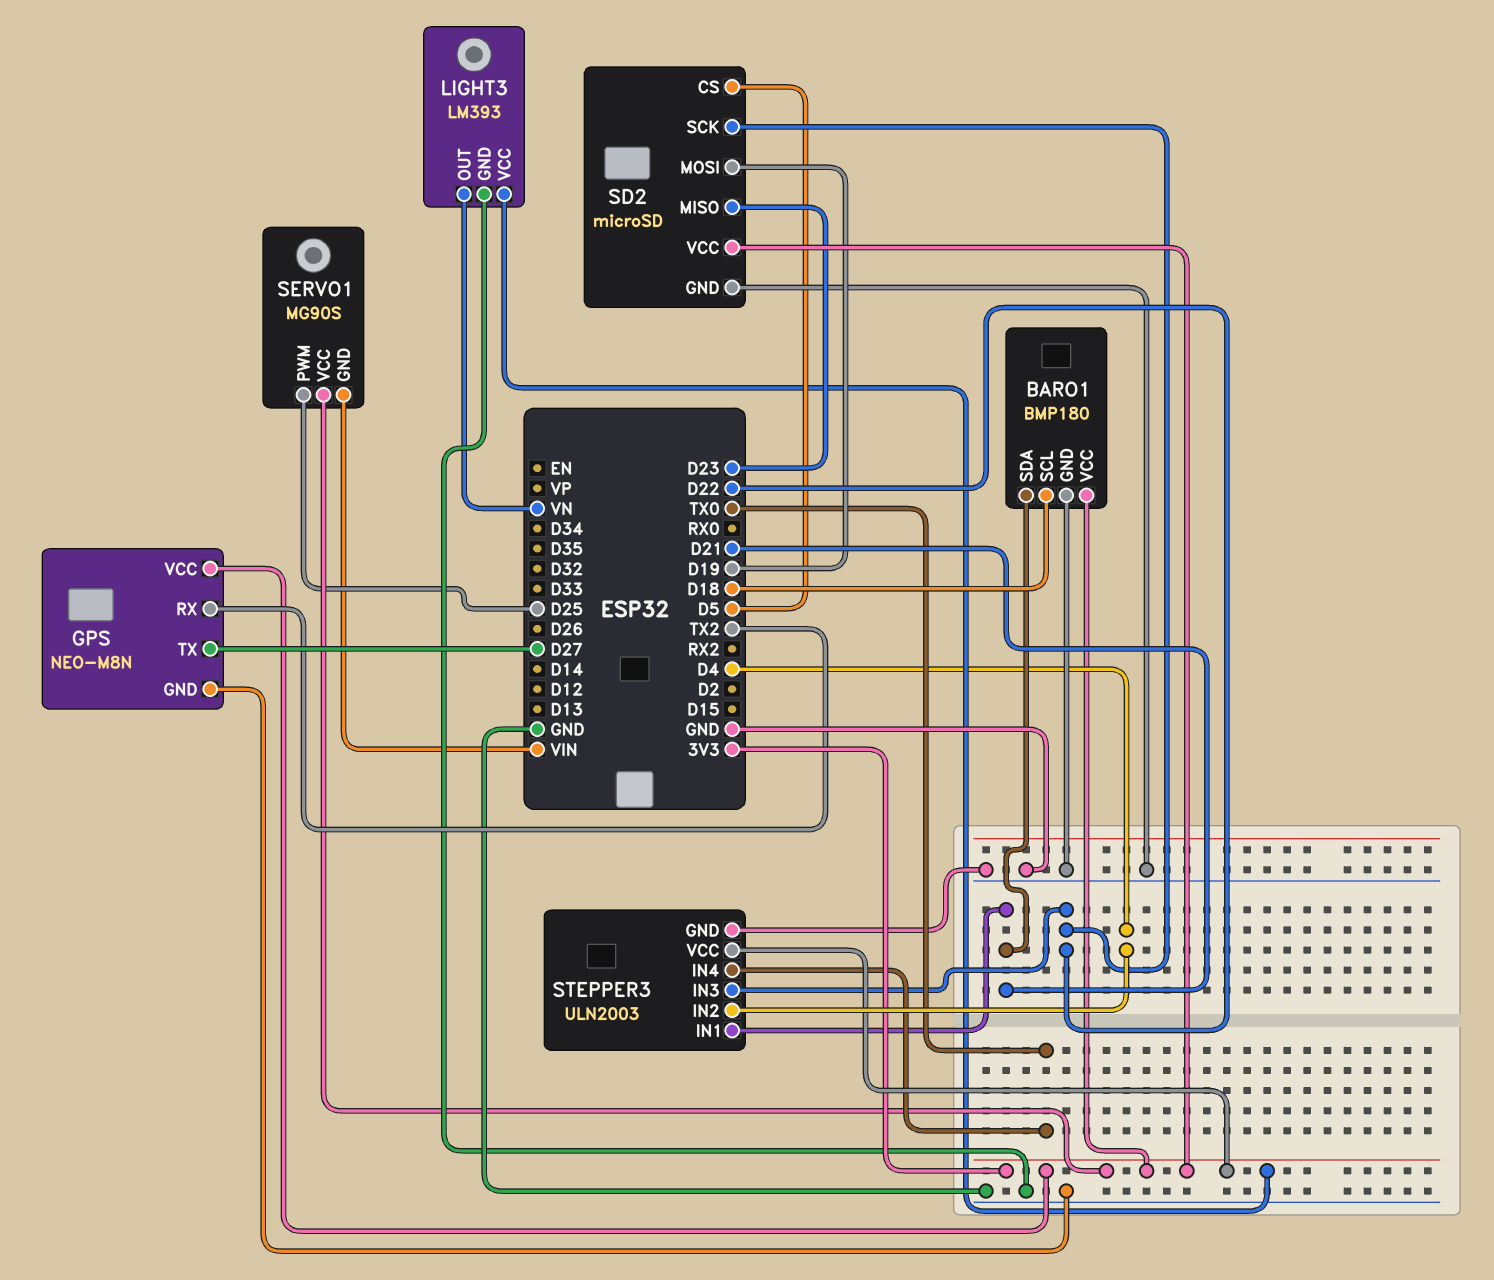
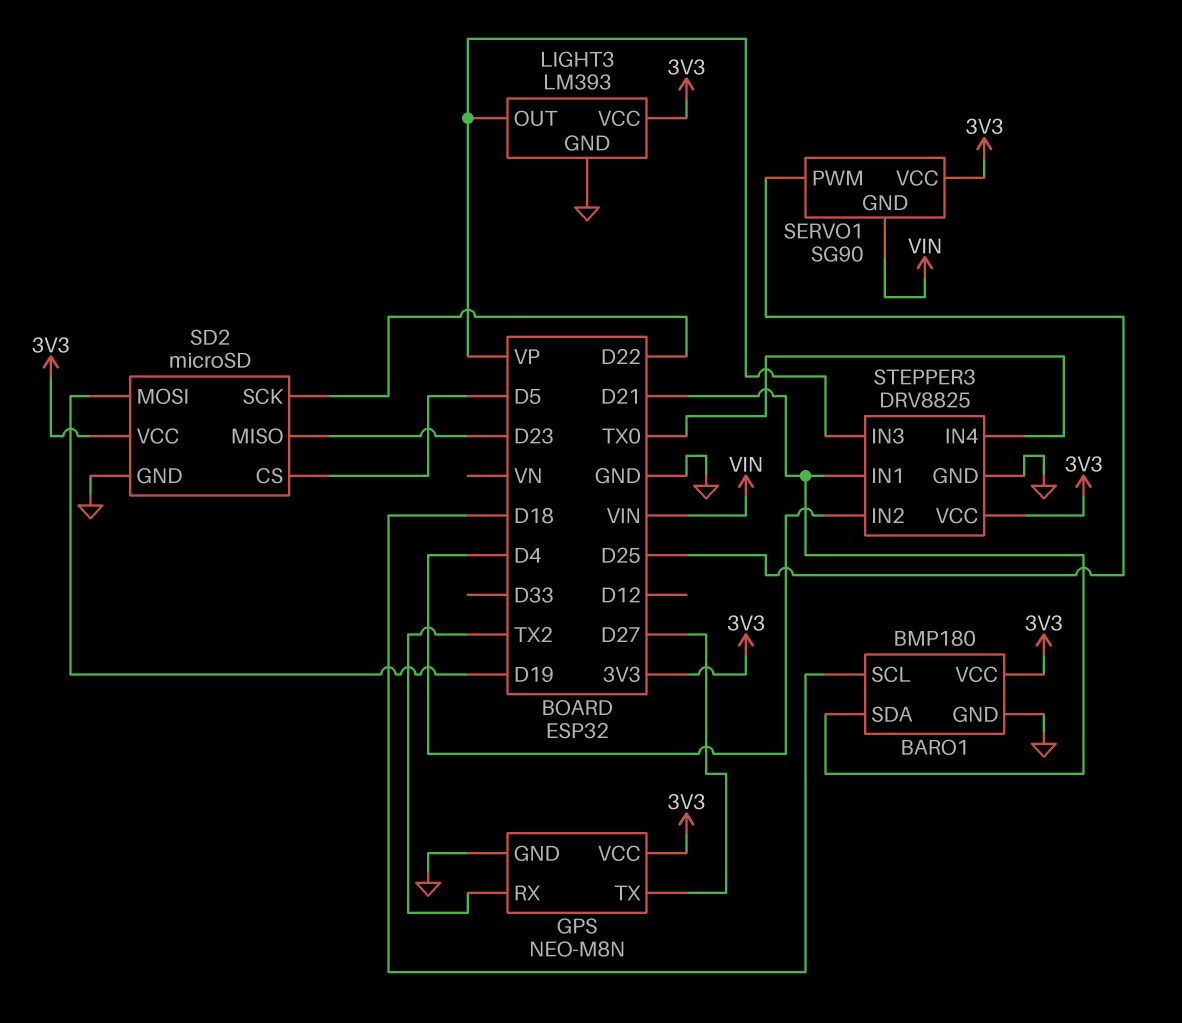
LIGHT3 pin OUT: VN -> VP
SERVO1: MG90S -> SG90
STEPPER3: ULN2003 -> DRV8825
STEPPER3 pin IN3: D22 -> VP

